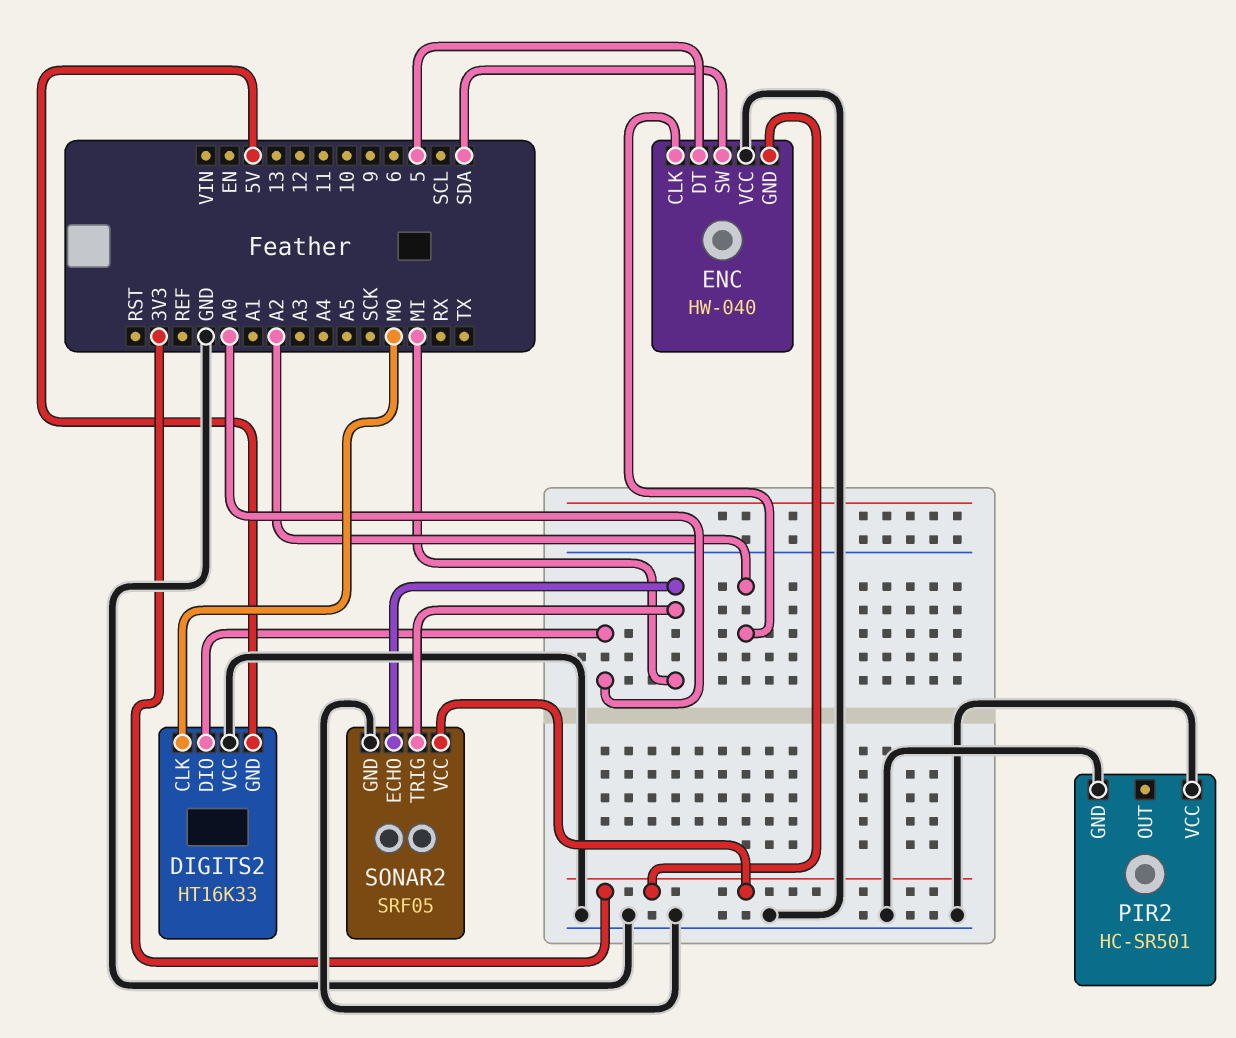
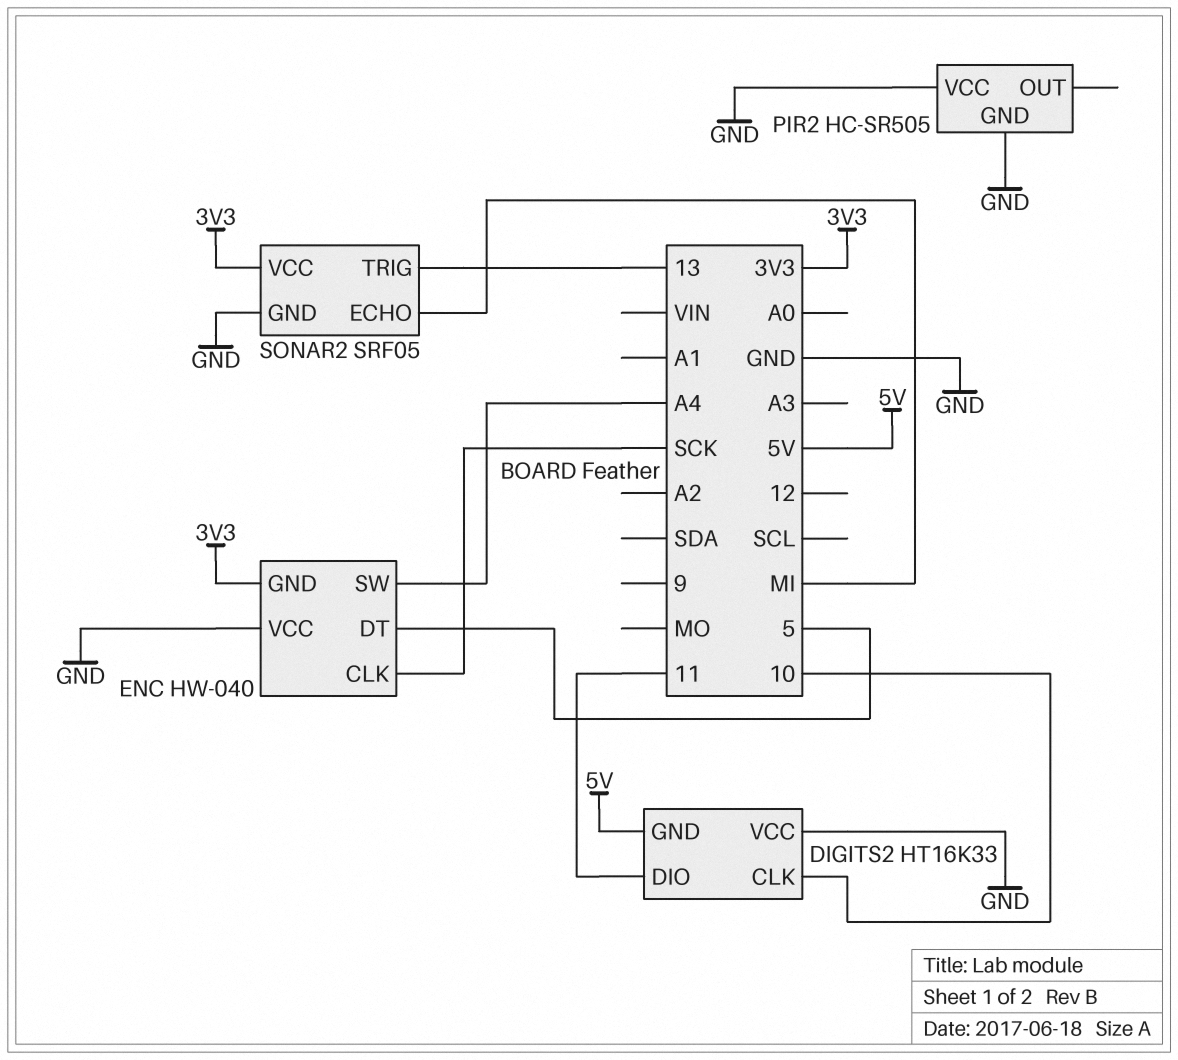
DIGITS2 pin CLK: MO -> 10
DIGITS2 pin DIO: A0 -> 11
ENC pin CLK: A2 -> SCK
ENC pin SW: SDA -> A4
PIR2: HC-SR501 -> HC-SR505
SONAR2 pin TRIG: MI -> 13

